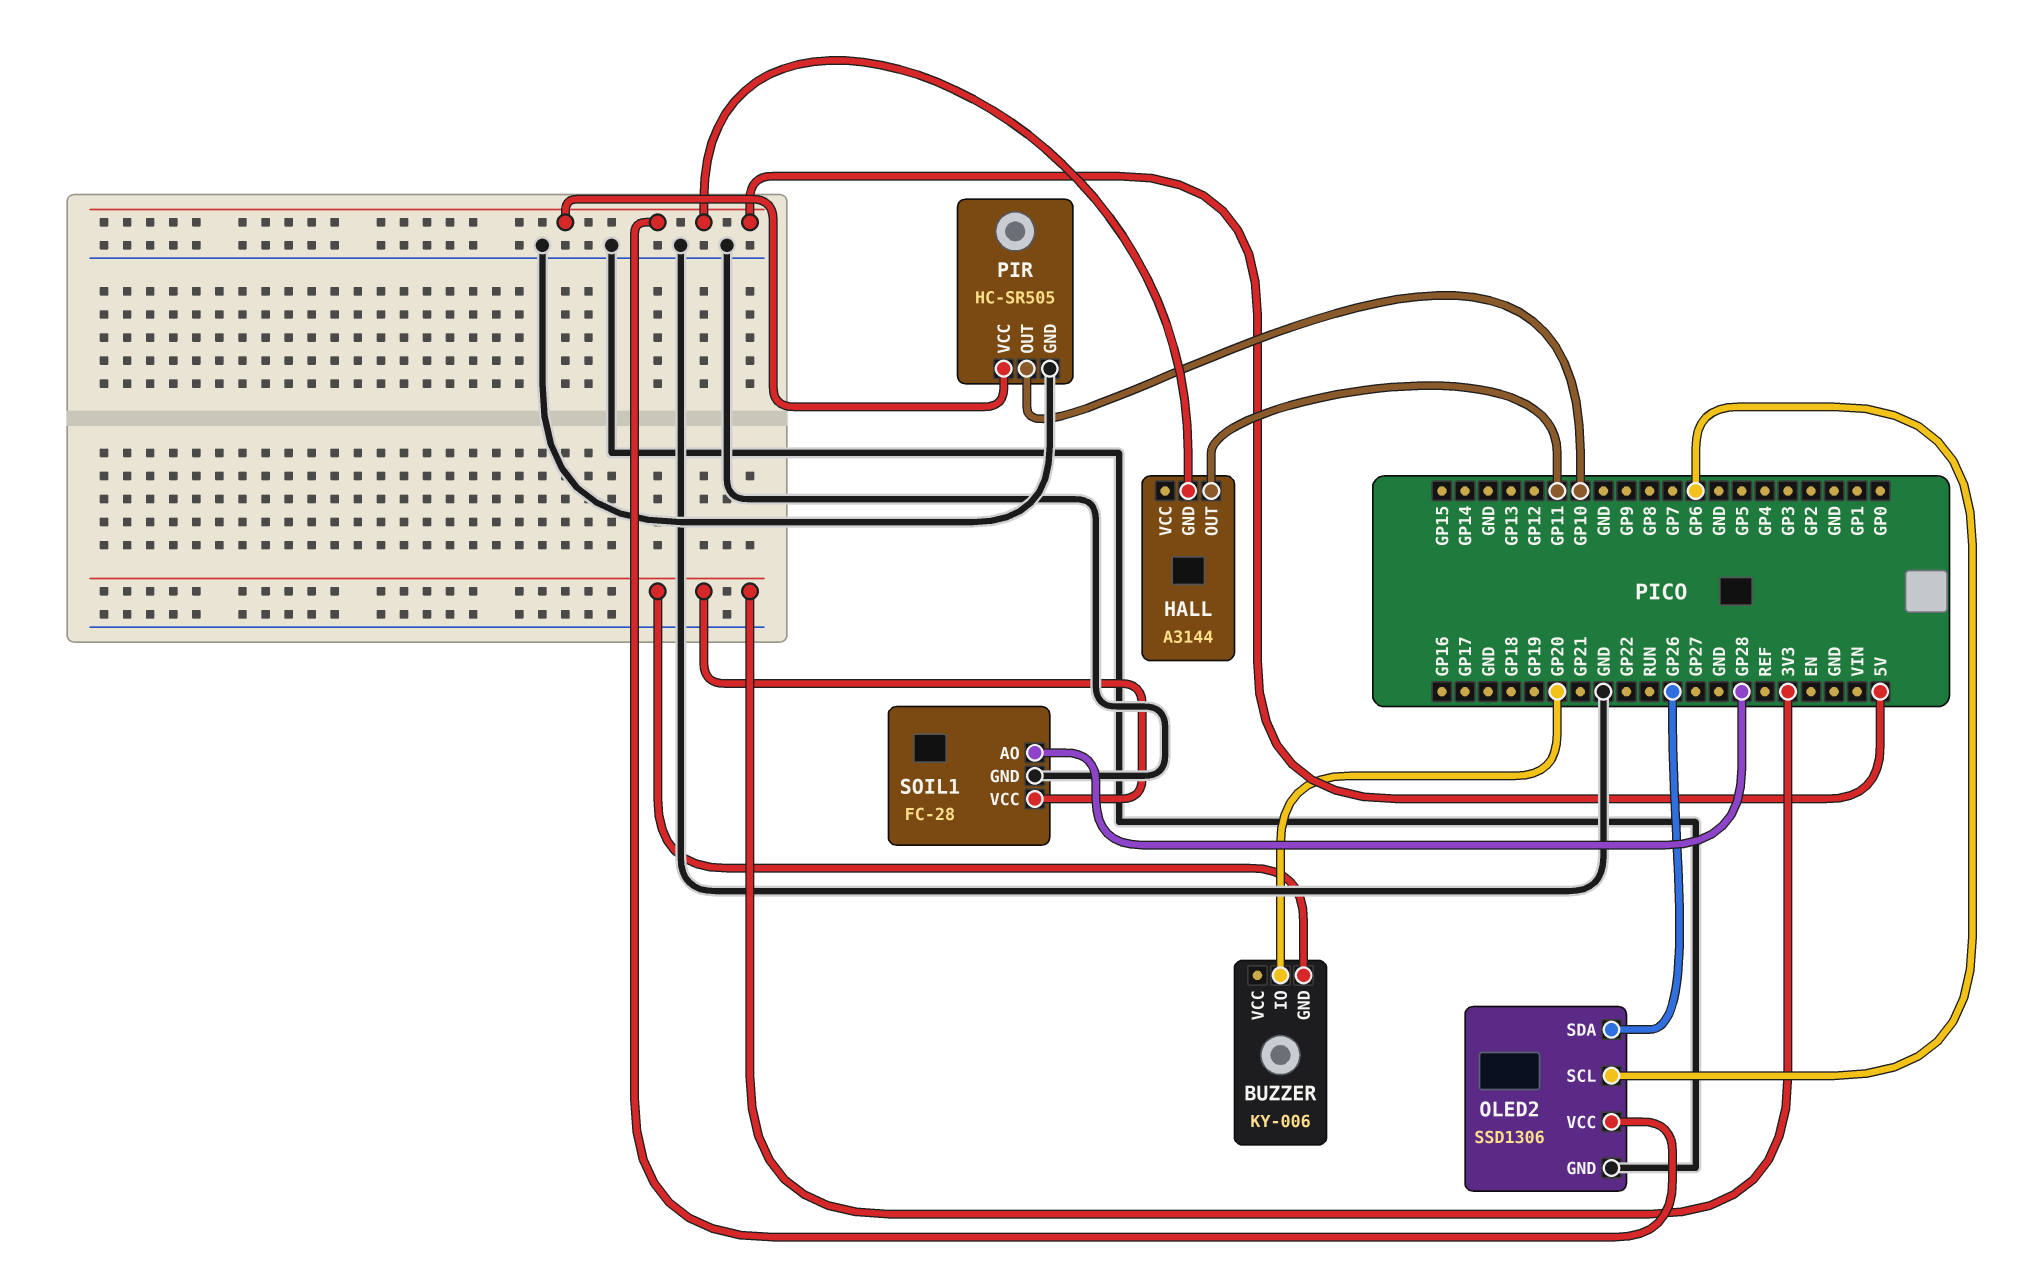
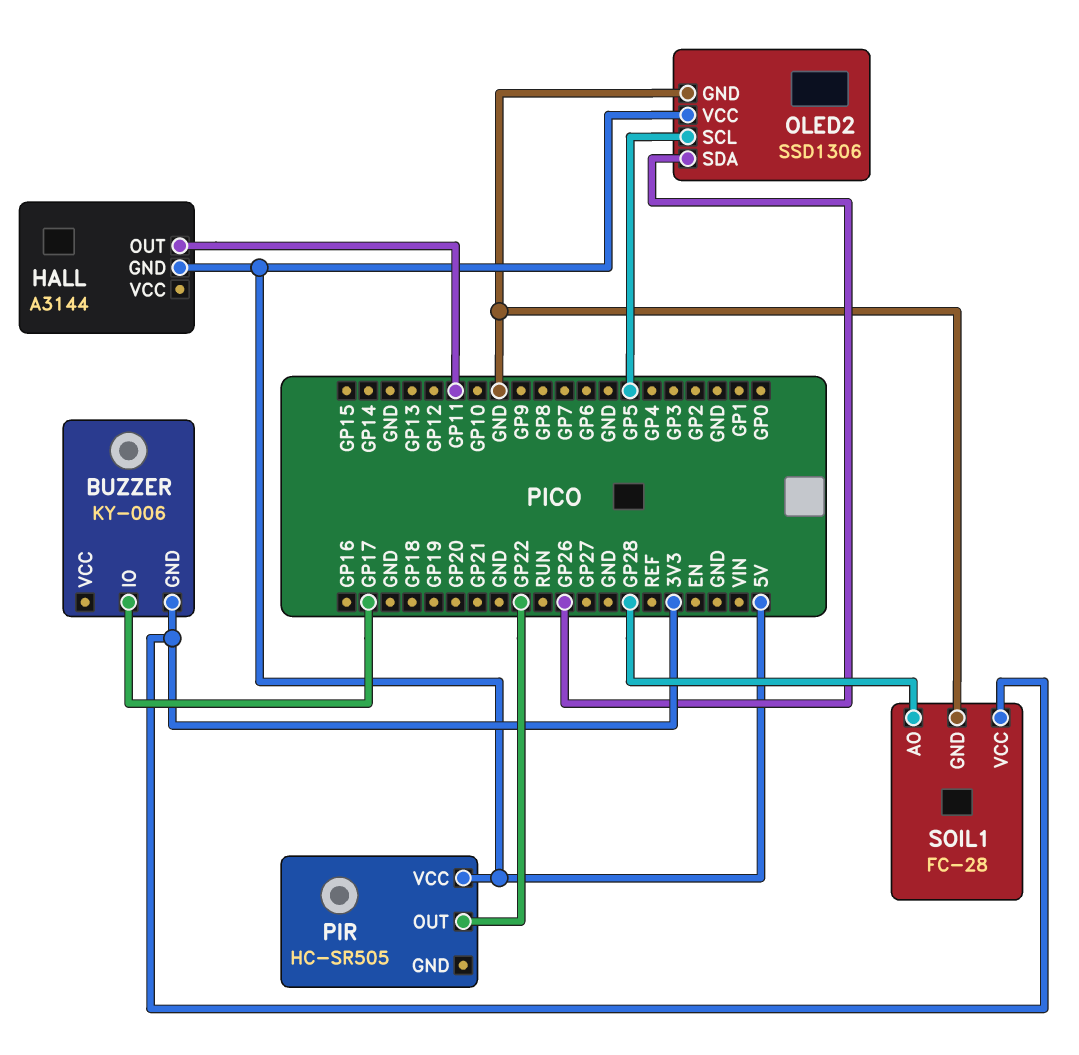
BUZZER pin IO: GP20 -> GP17
OLED2 pin SCL: GP6 -> GP5
PIR pin GND: GND -> none
PIR pin OUT: GP10 -> GP22

